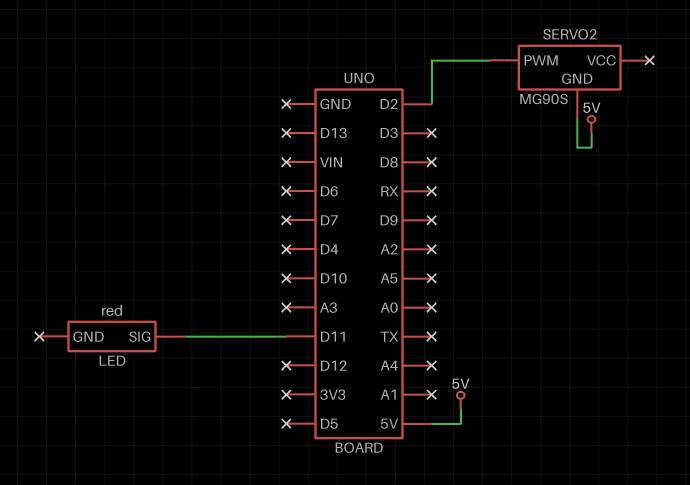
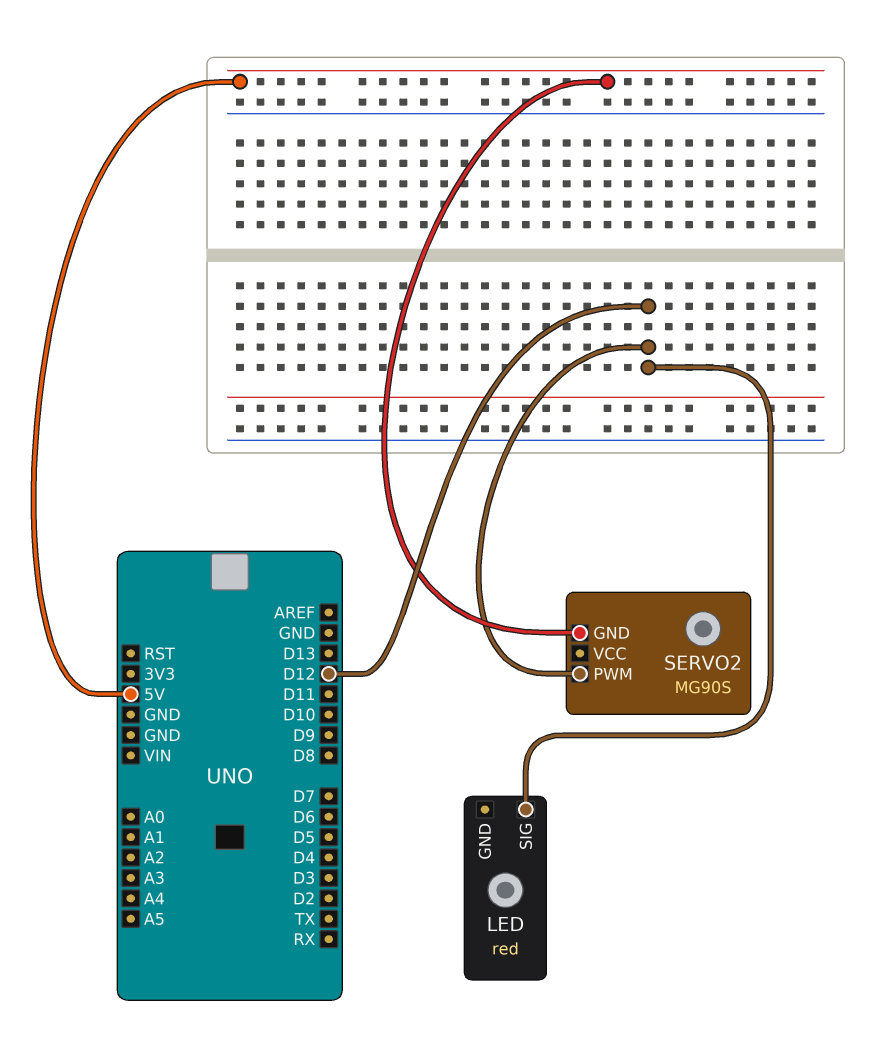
LED pin SIG: D11 -> D12
SERVO2 pin PWM: D2 -> D12

